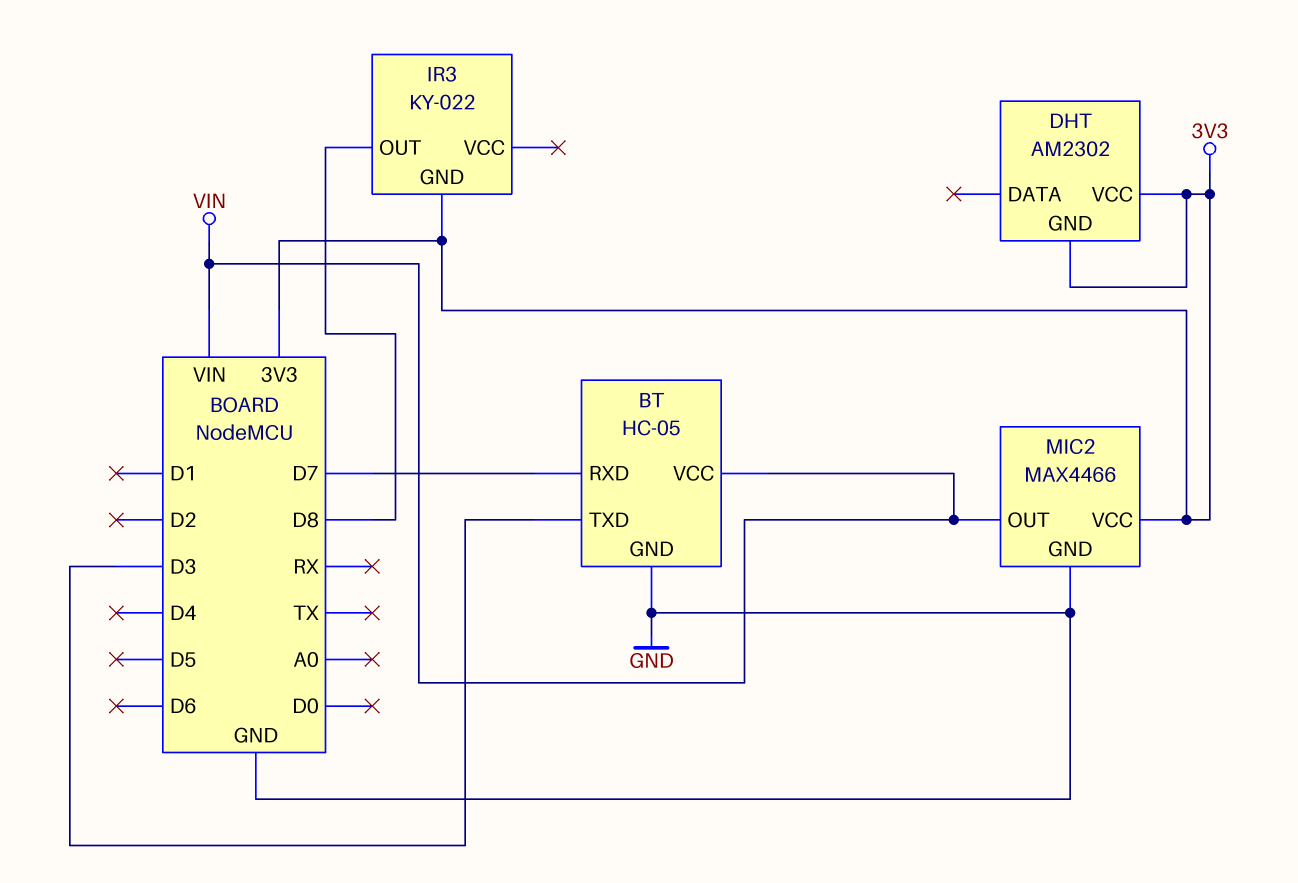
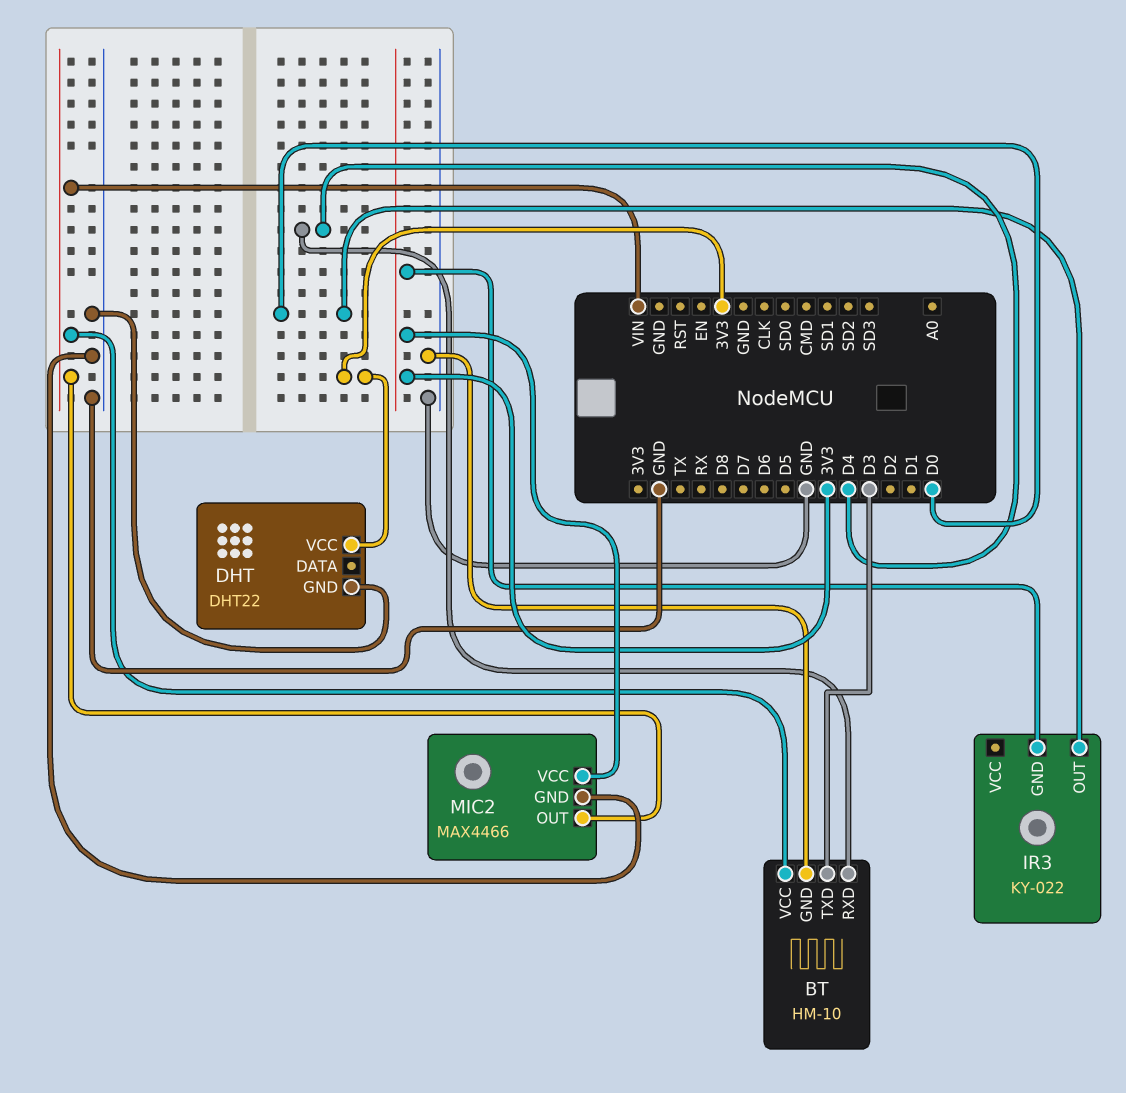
BT: HC-05 -> HM-10
BT pin RXD: D7 -> D4
DHT: AM2302 -> DHT22
DHT pin GND: 3V3 -> GND
IR3 pin OUT: D8 -> D0

